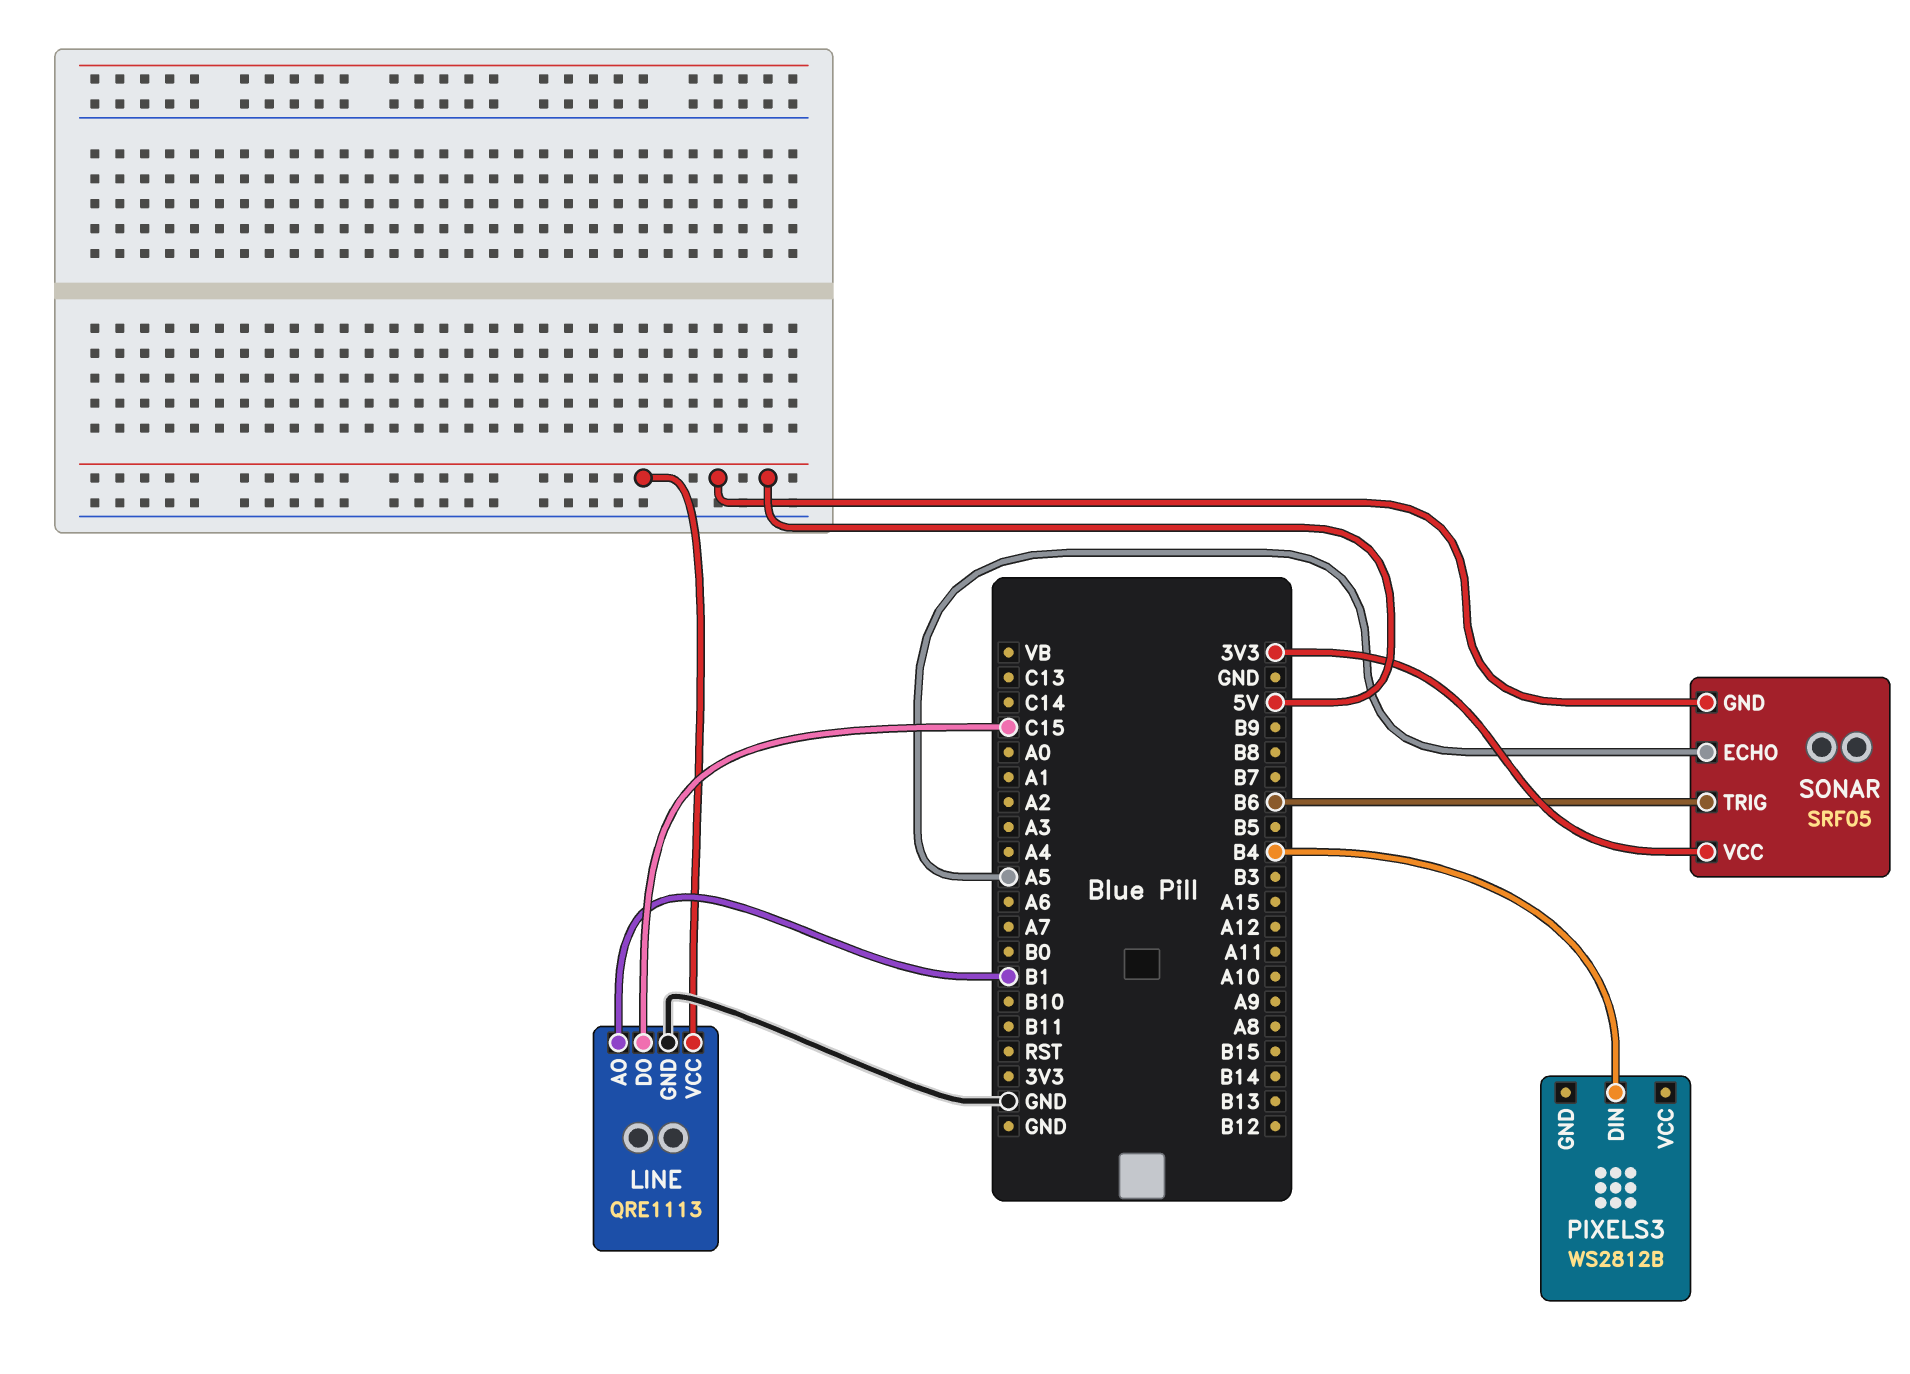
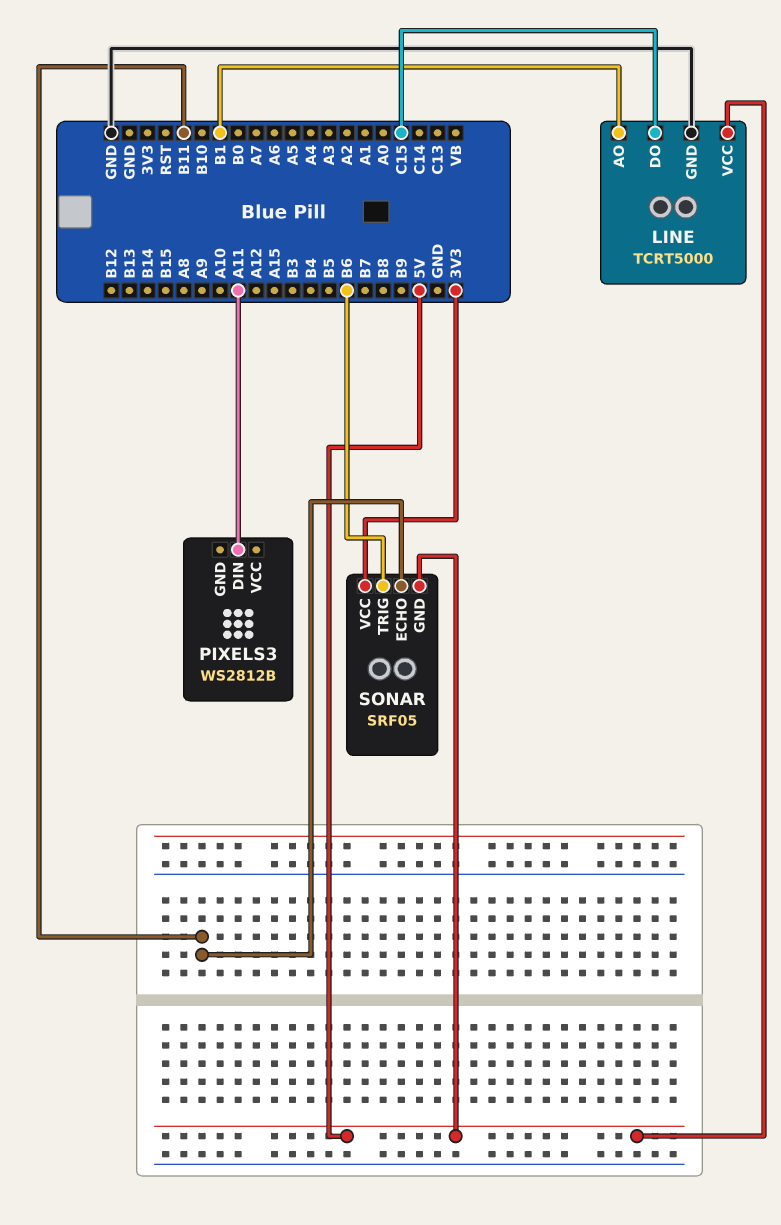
LINE: QRE1113 -> TCRT5000
PIXELS3 pin DIN: B4 -> A11
SONAR pin ECHO: A5 -> B11

